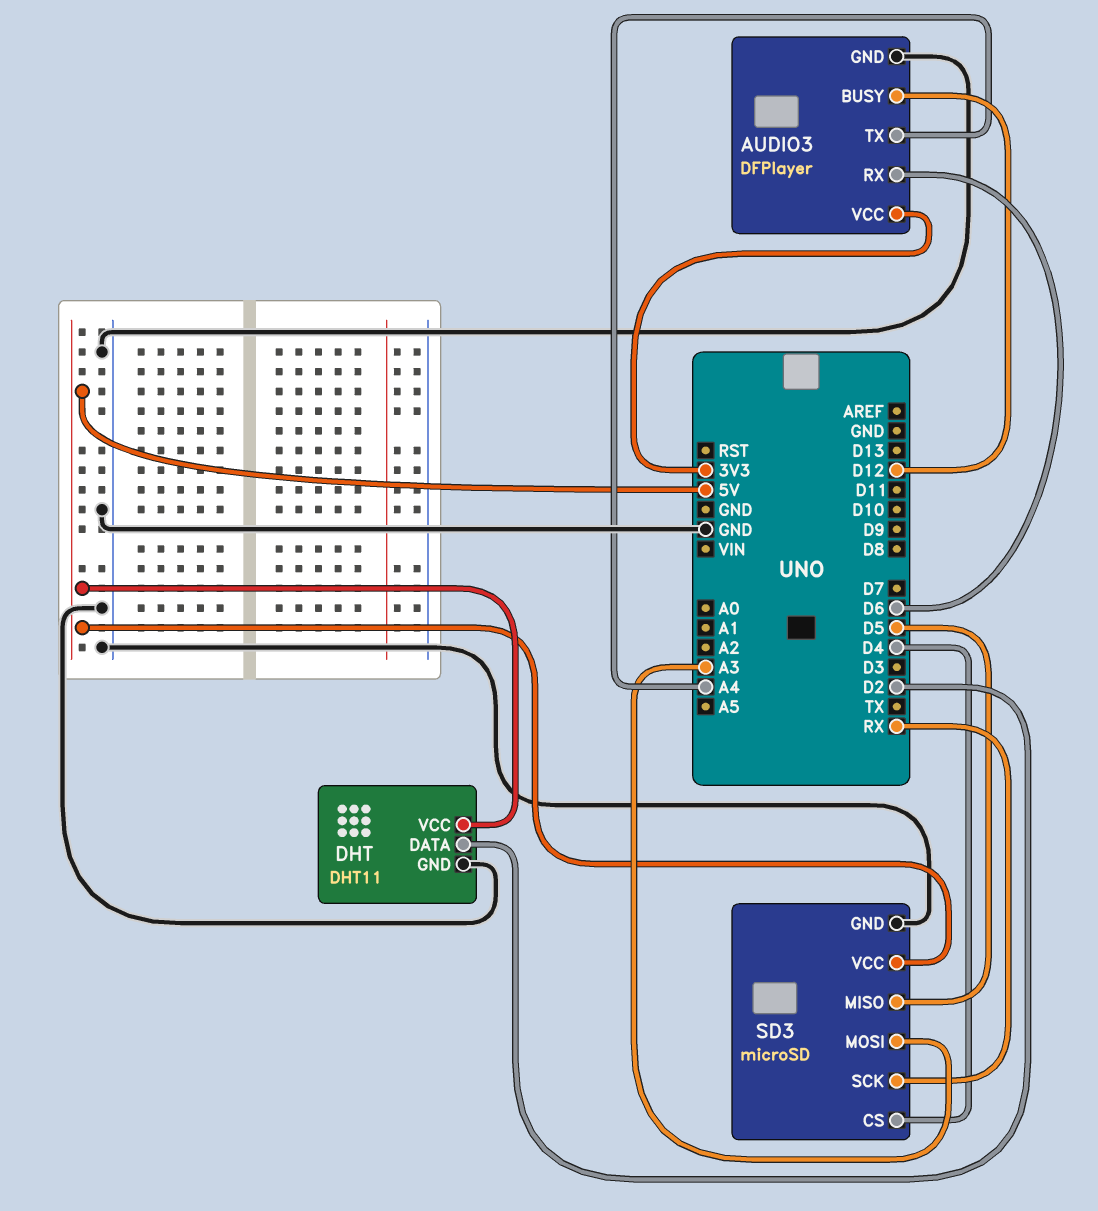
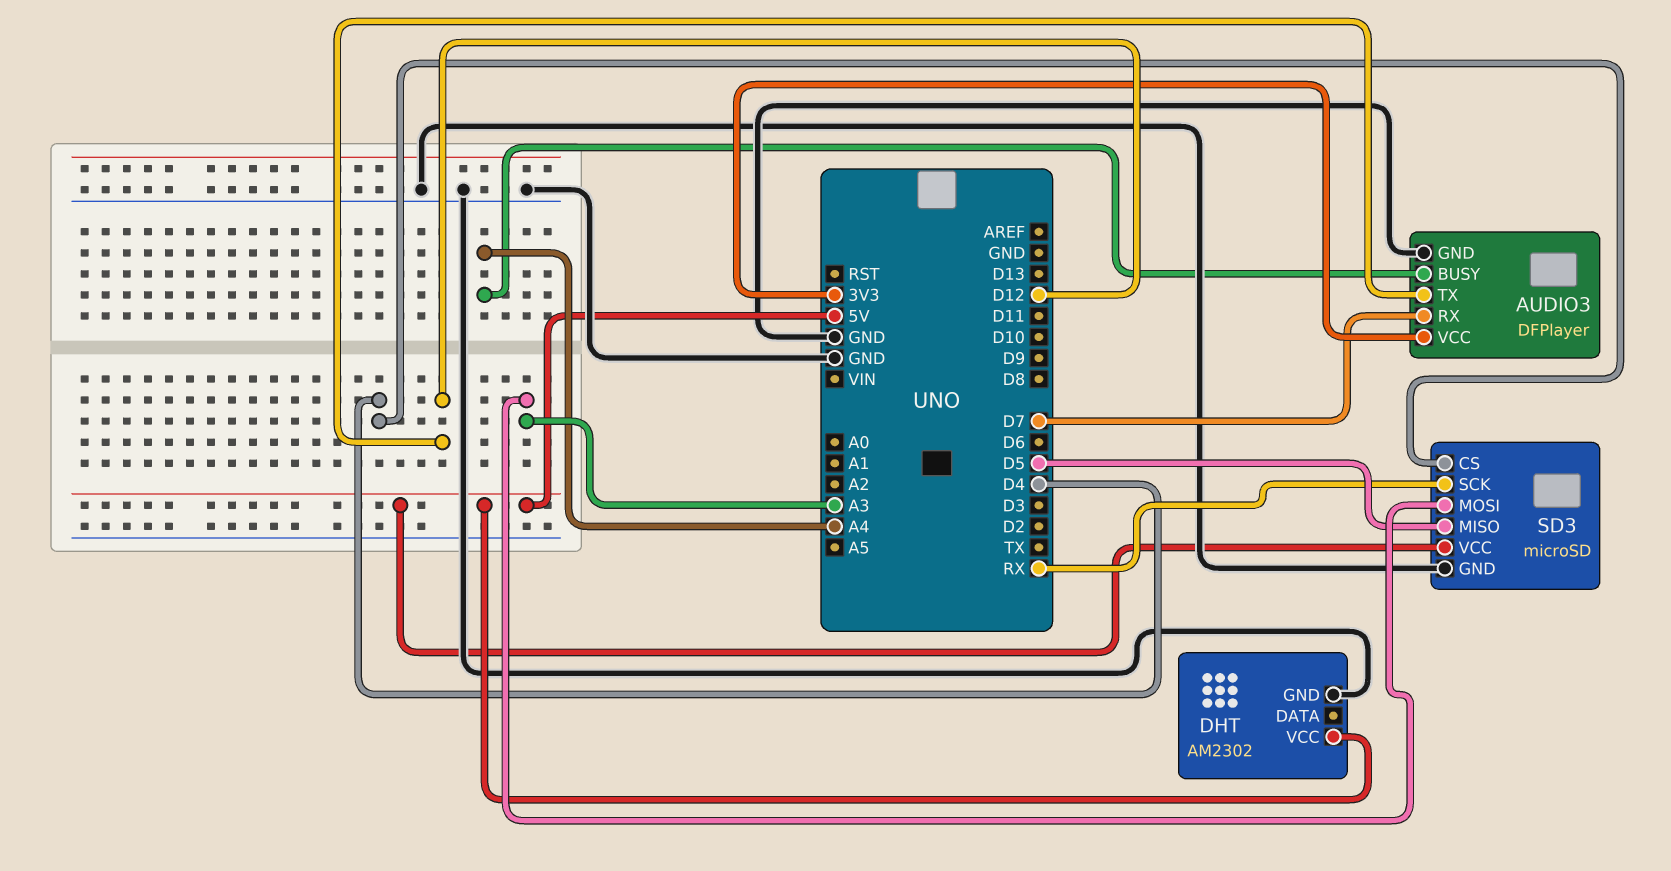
AUDIO3 pin BUSY: D12 -> A4
AUDIO3 pin RX: D6 -> D7
AUDIO3 pin TX: A4 -> D12
DHT: DHT11 -> AM2302
DHT pin DATA: D2 -> none

